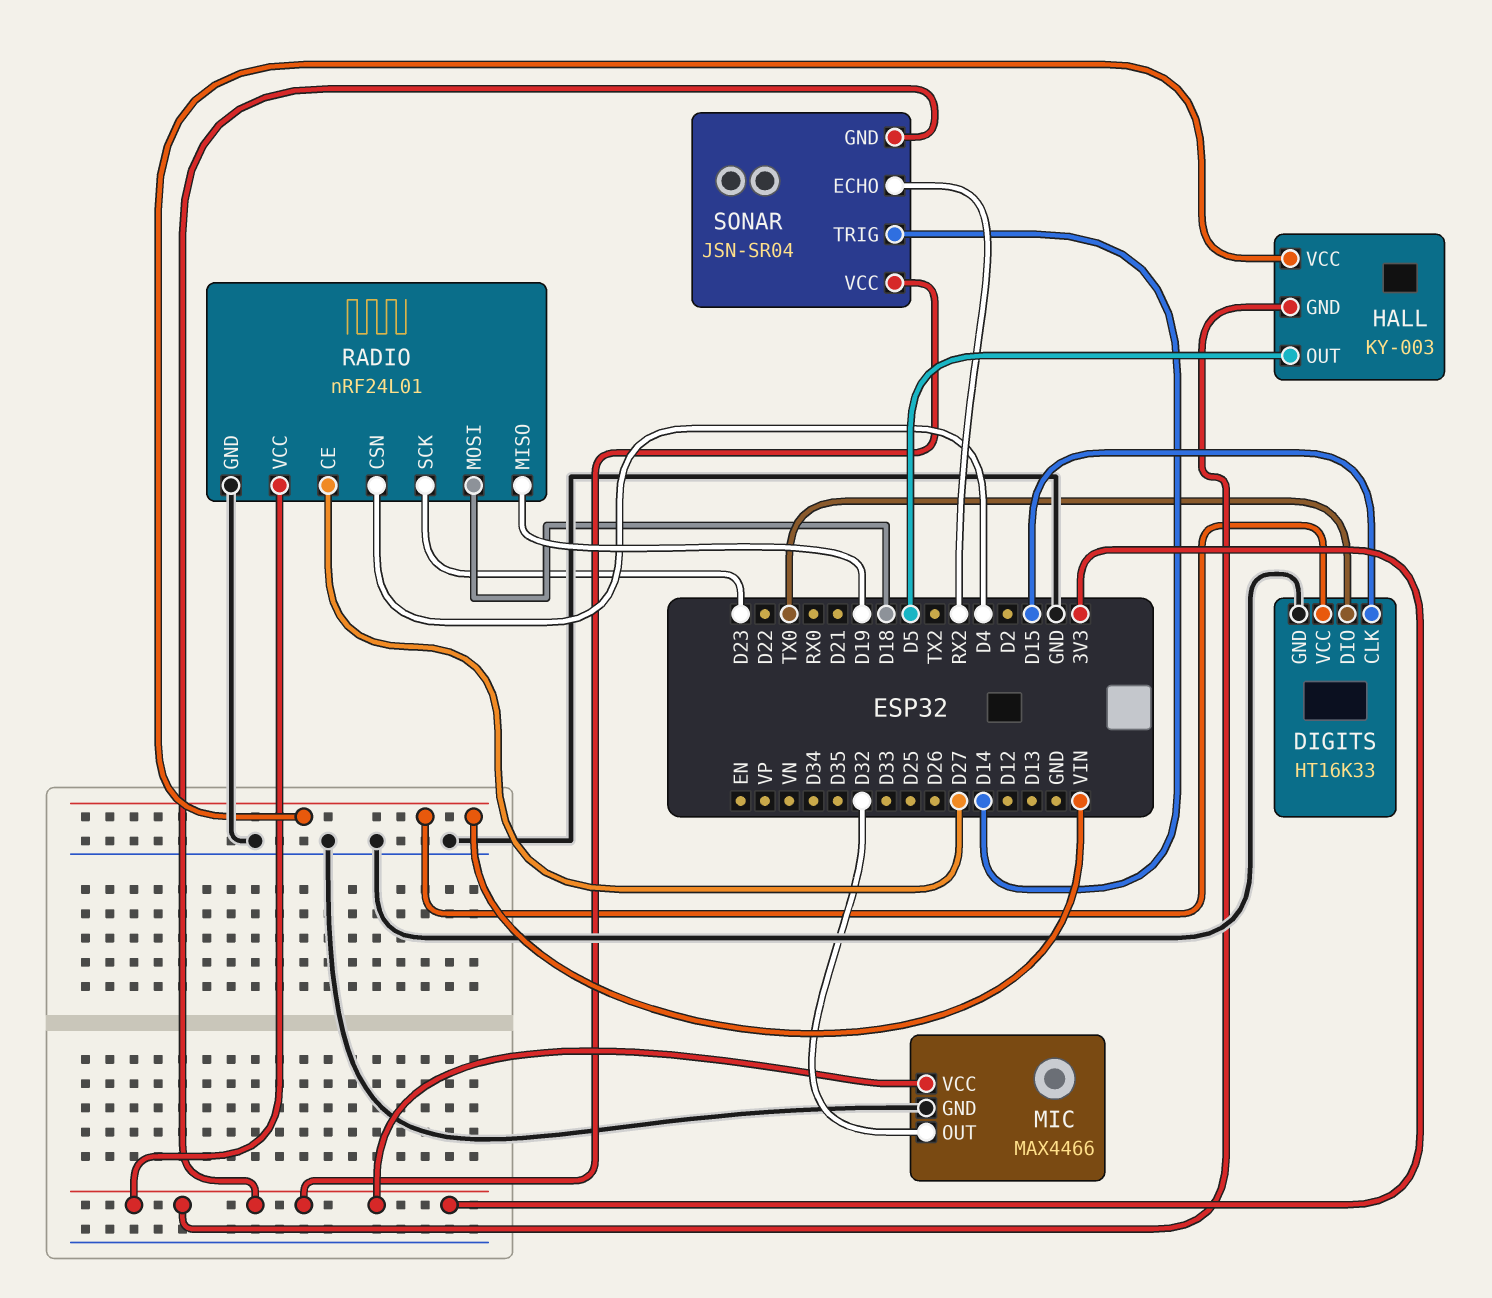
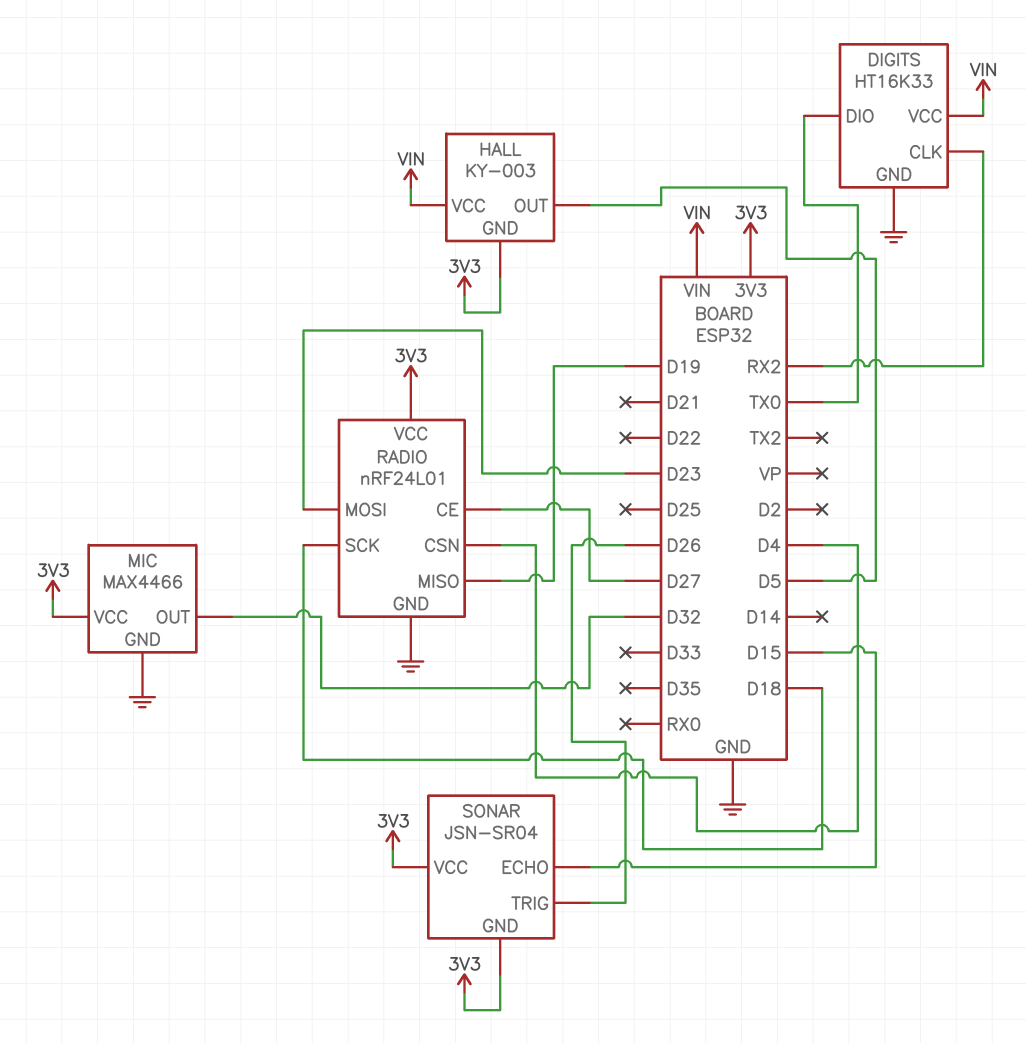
DIGITS pin CLK: D15 -> RX2
RADIO pin MOSI: D18 -> D23
RADIO pin SCK: D23 -> D18
SONAR pin ECHO: RX2 -> D15
SONAR pin TRIG: D14 -> D26

